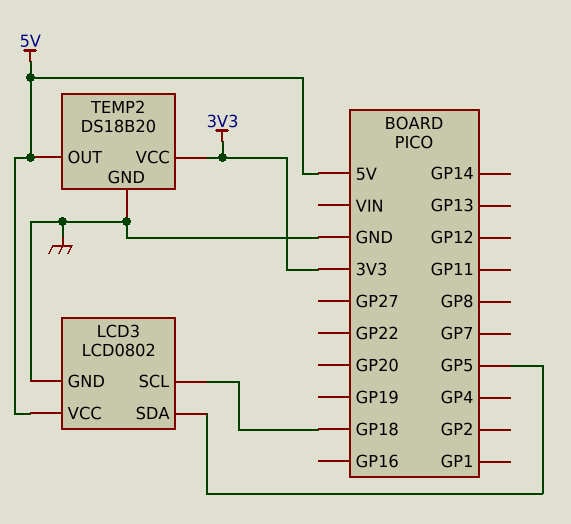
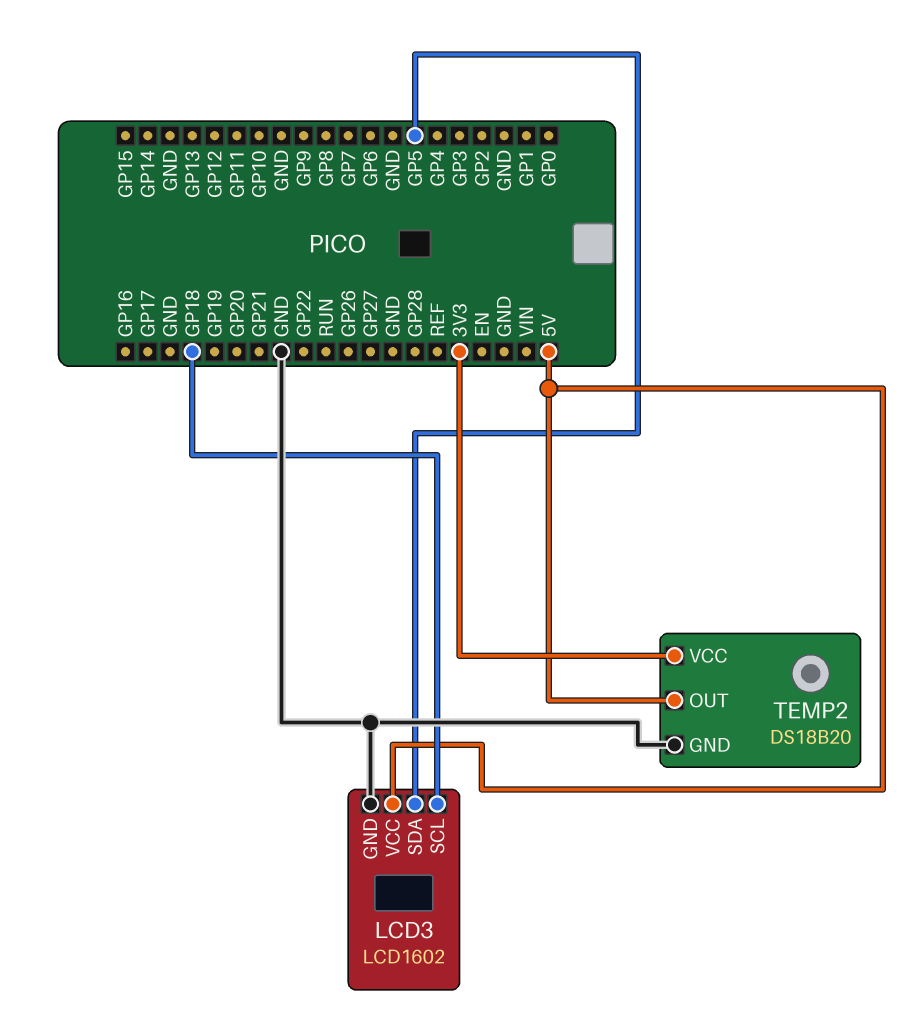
LCD3: LCD0802 -> LCD1602

